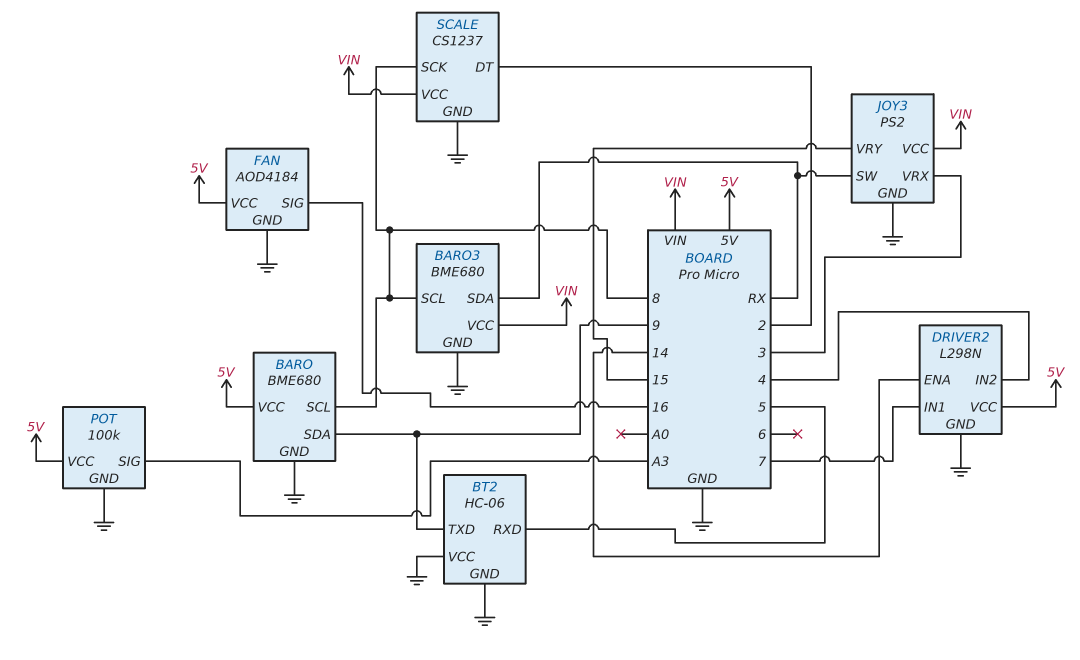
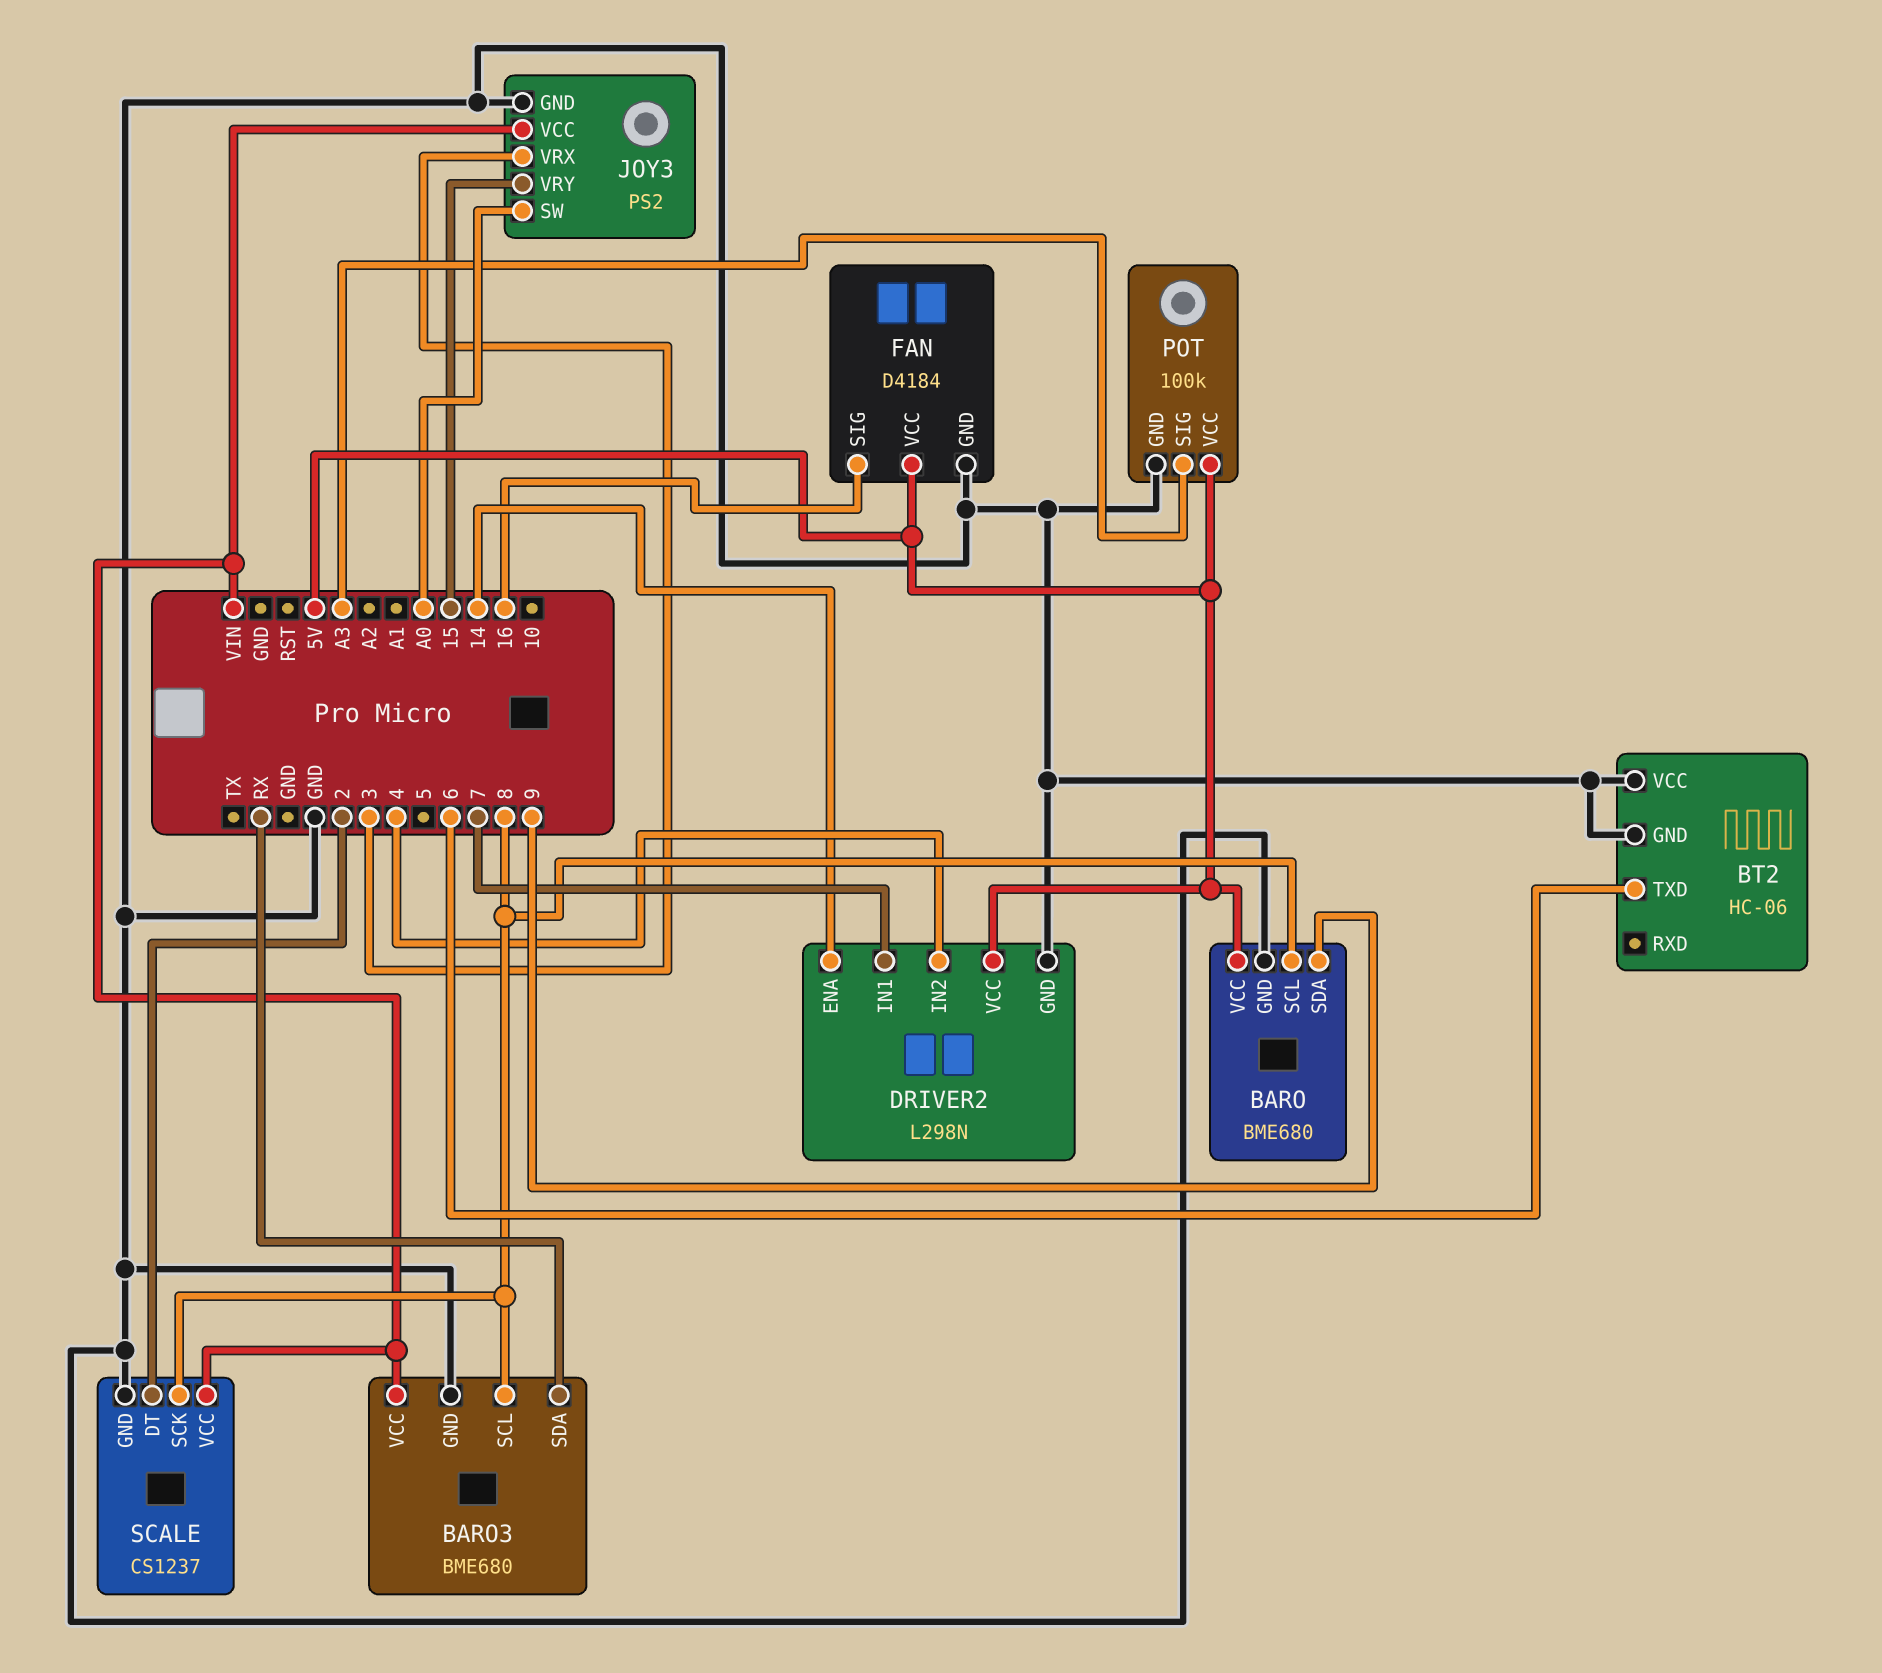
BT2 pin RXD: 5 -> none
BT2 pin TXD: 9 -> 6
FAN: AOD4184 -> D4184
JOY3 pin SW: RX -> A0

